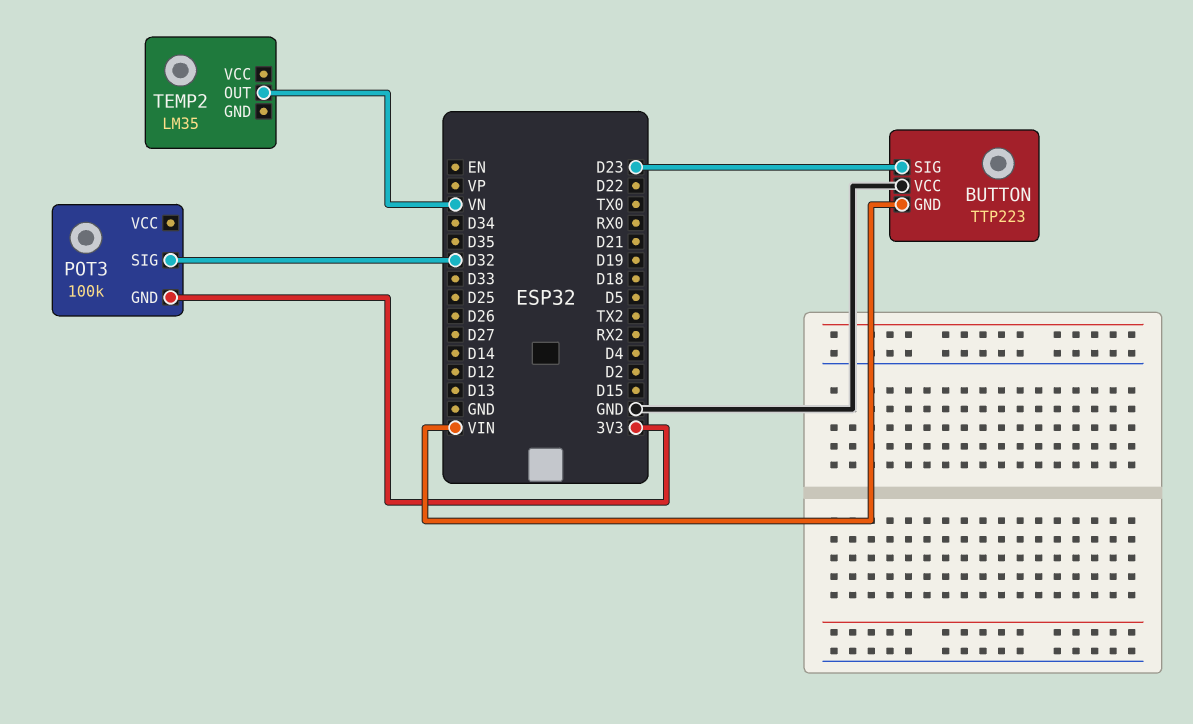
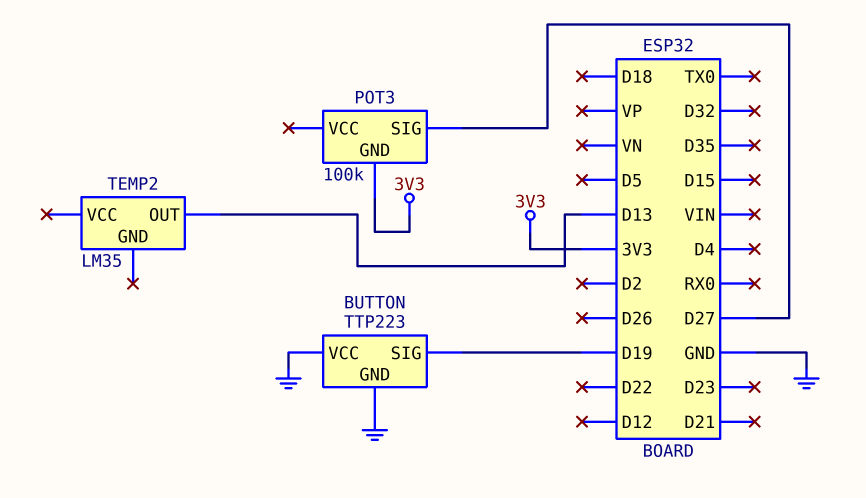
BUTTON pin GND: VIN -> GND
BUTTON pin SIG: D23 -> D19
POT3 pin SIG: D32 -> D27
TEMP2 pin OUT: VN -> D13

